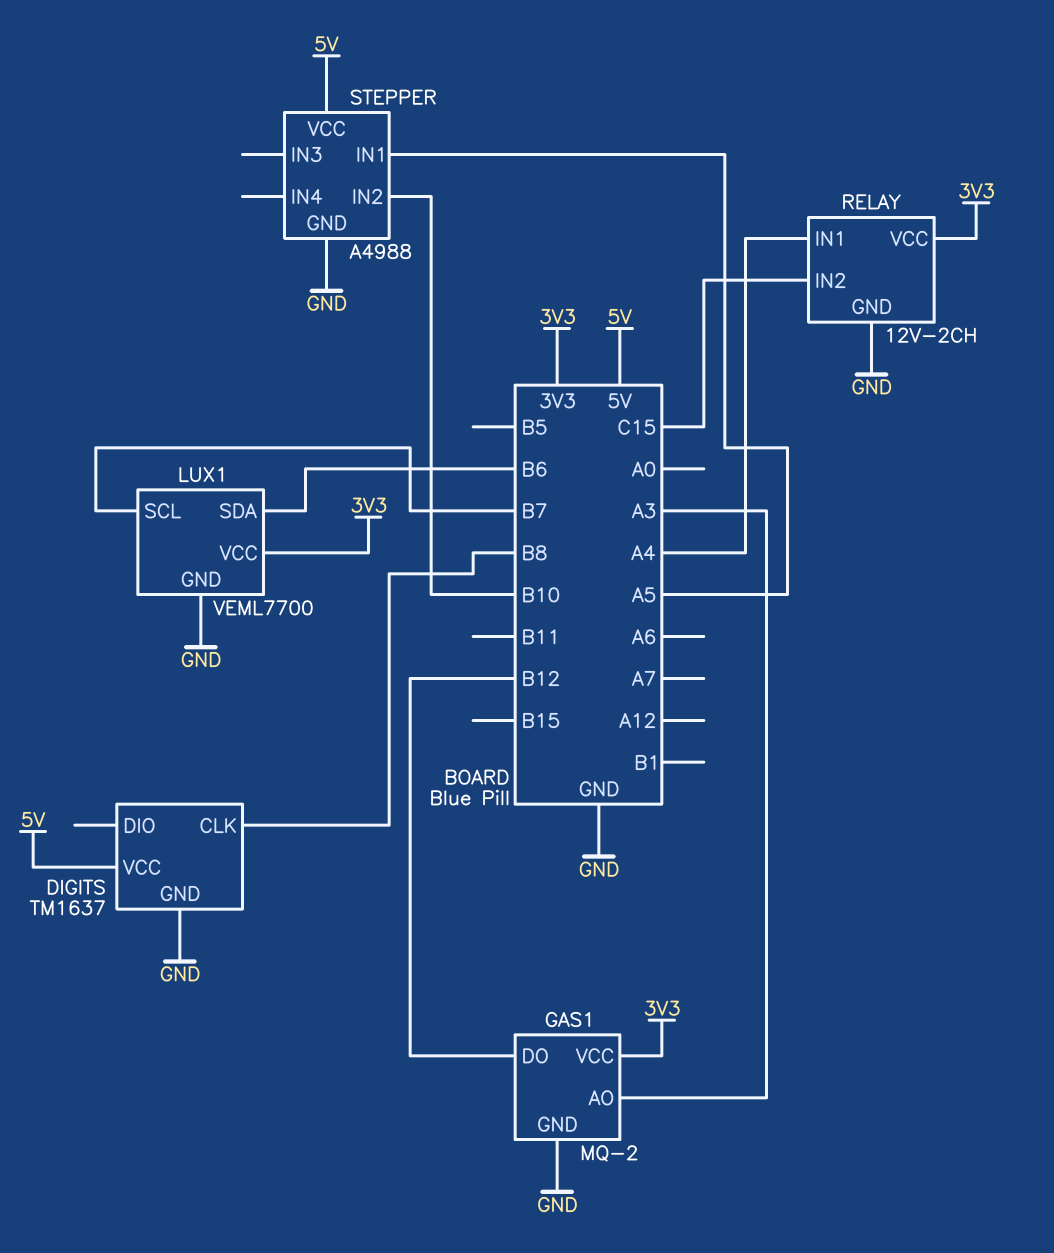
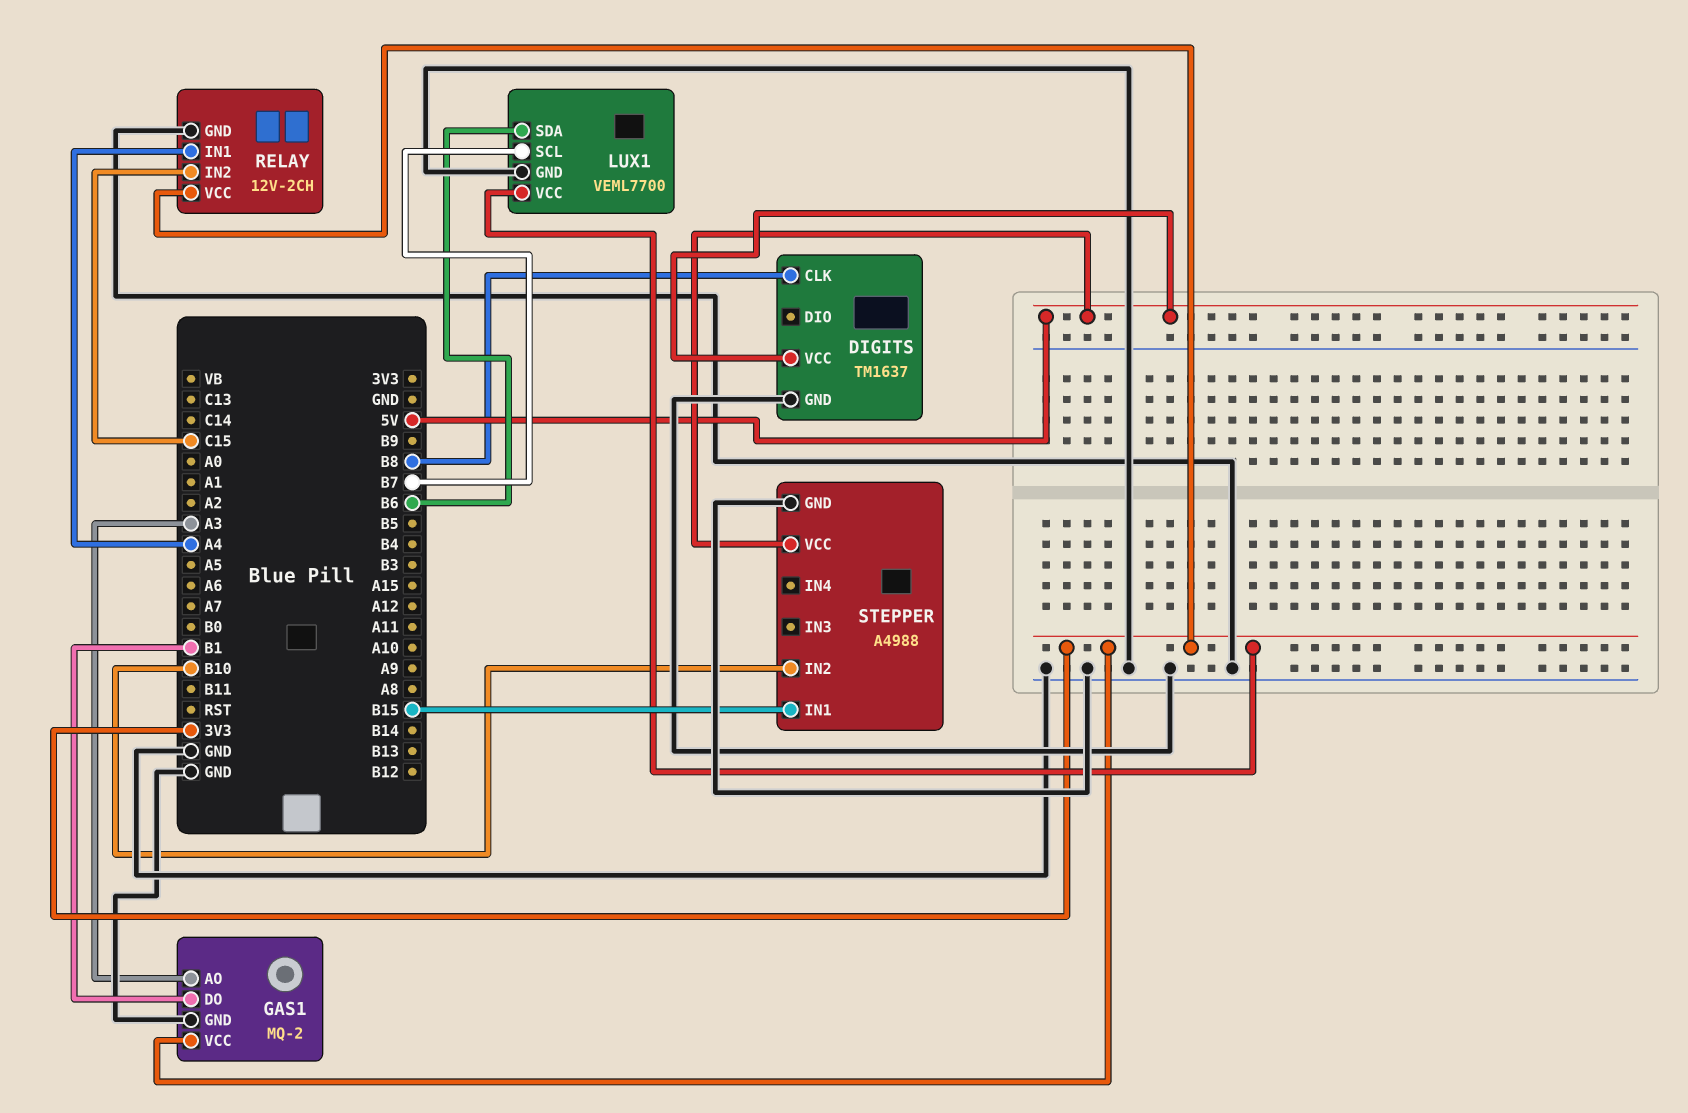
GAS1 pin DO: B12 -> B1
STEPPER pin IN1: A5 -> B15

